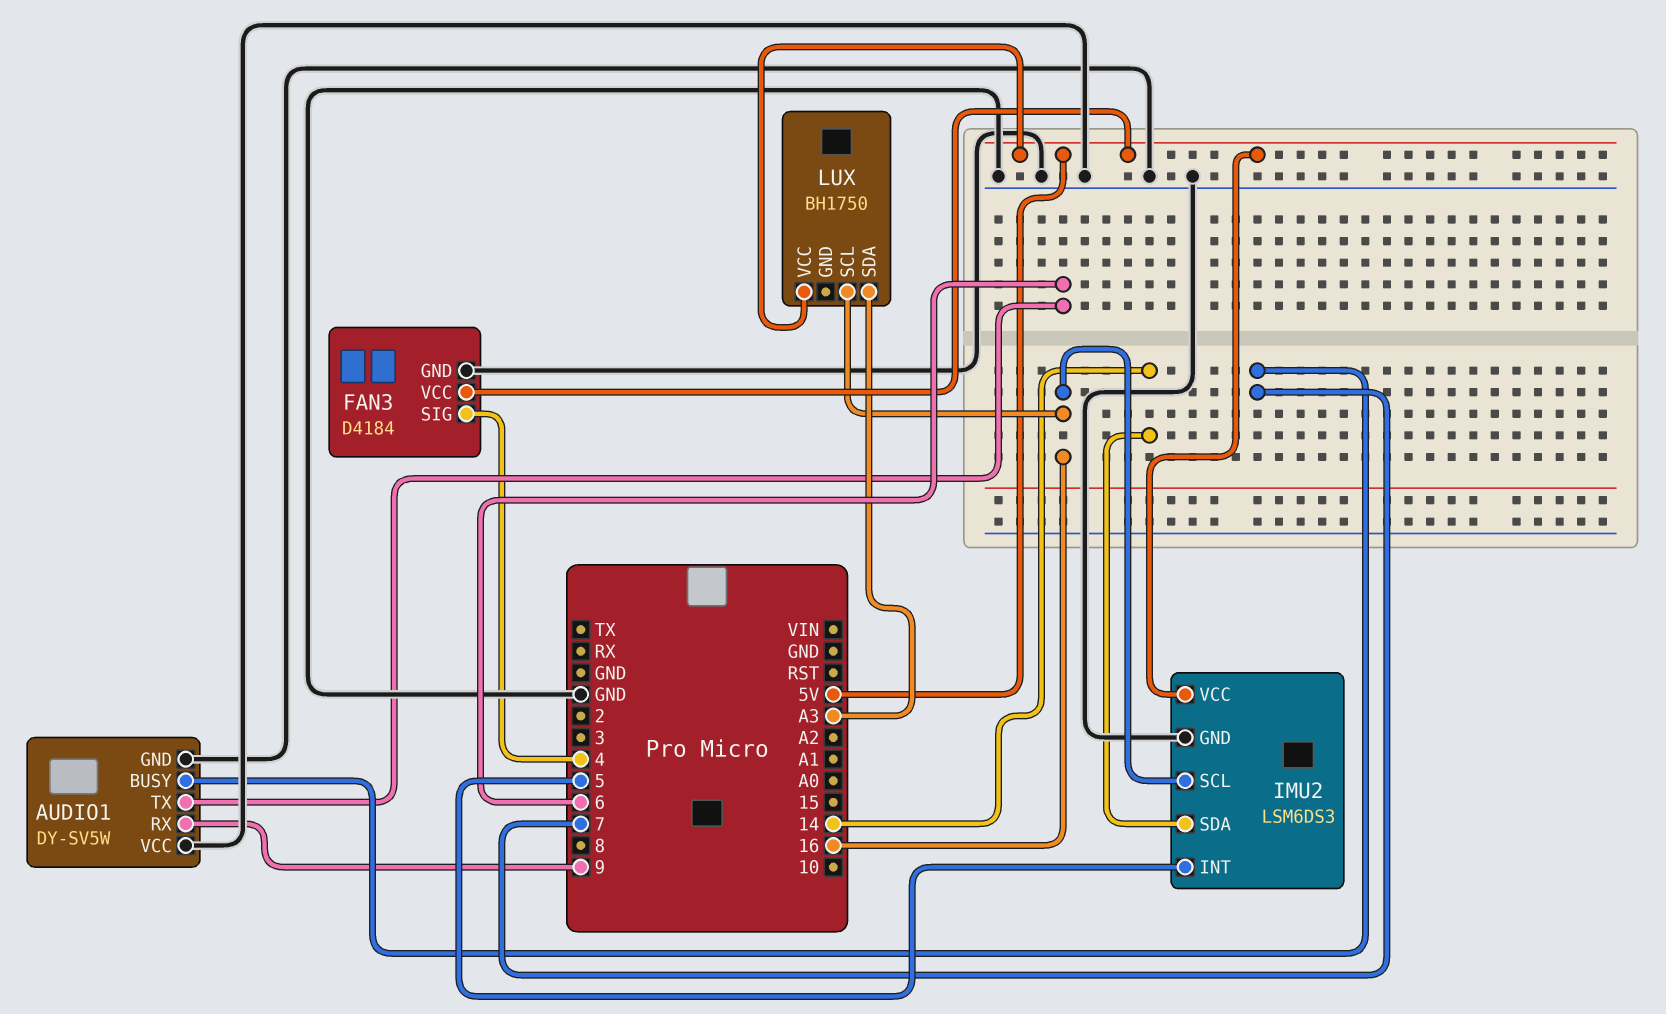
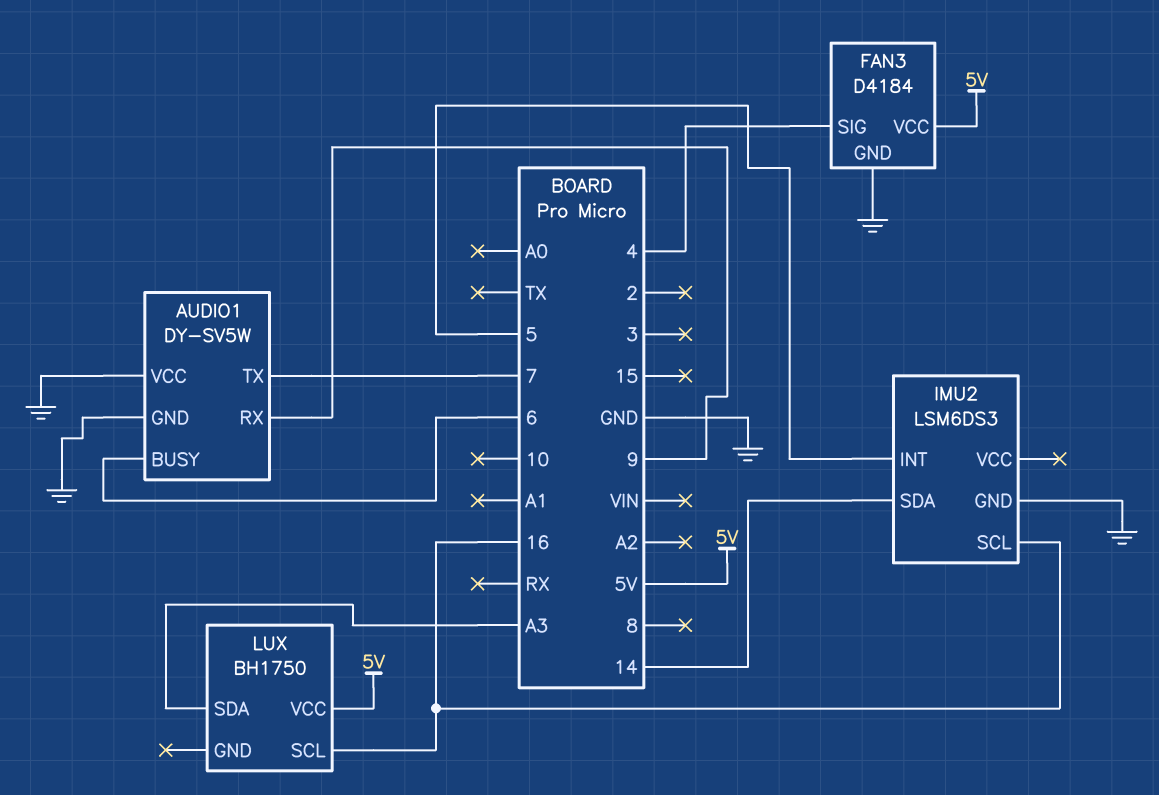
AUDIO1 pin BUSY: 7 -> 6
AUDIO1 pin TX: 6 -> 7
IMU2 pin VCC: 5V -> none

